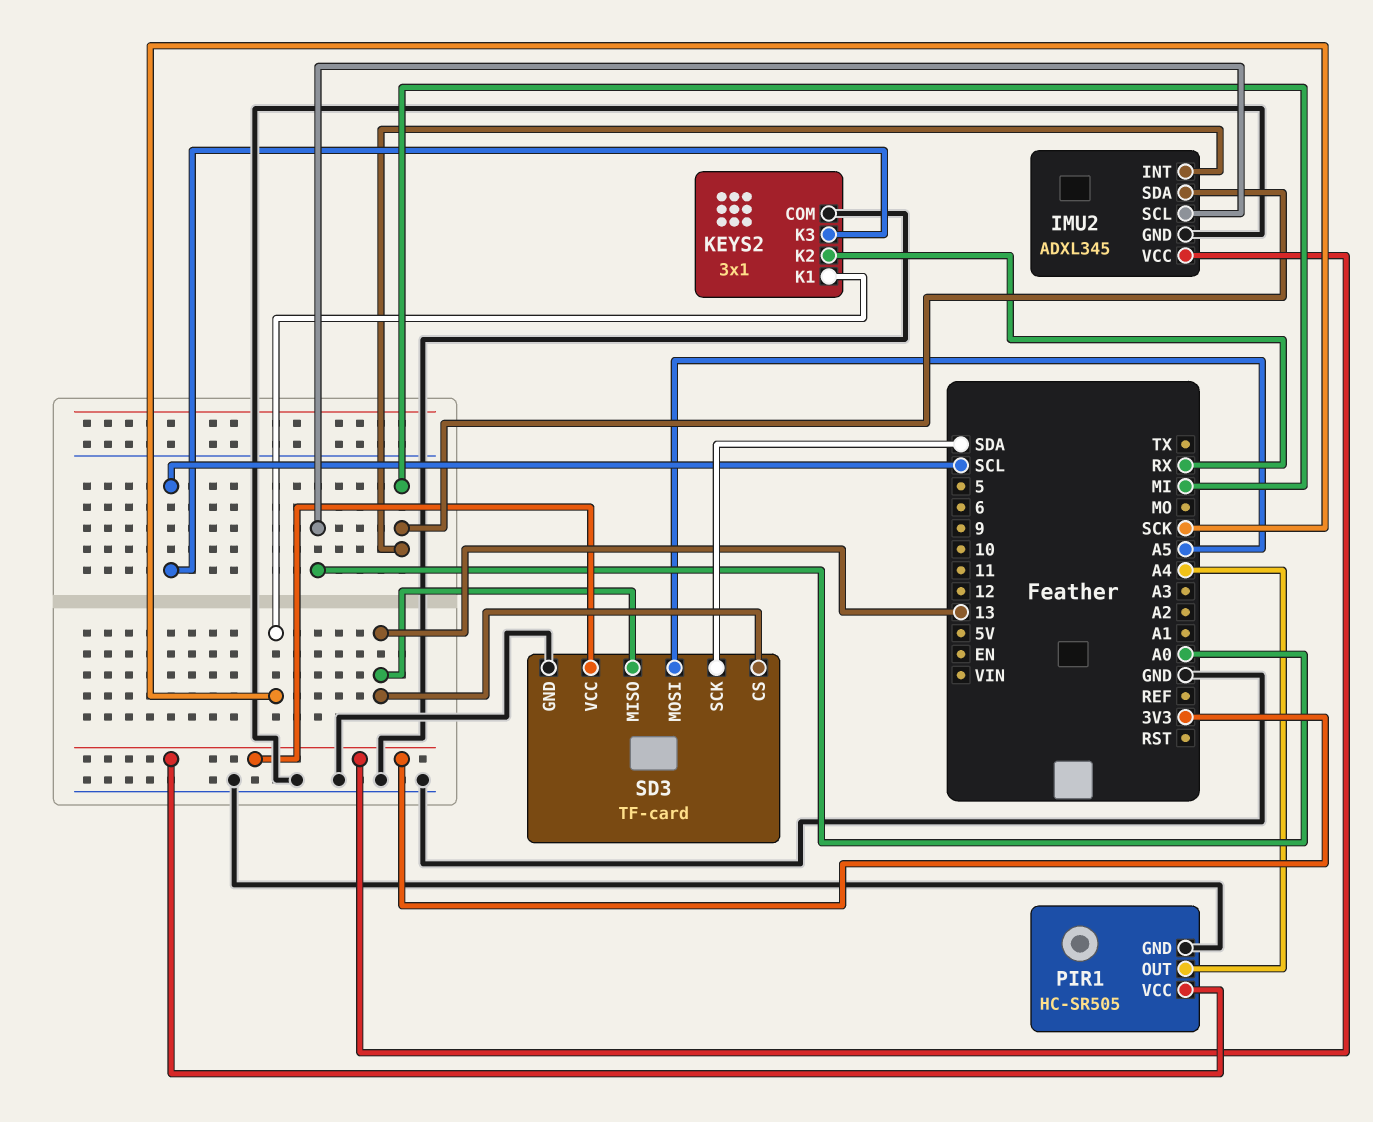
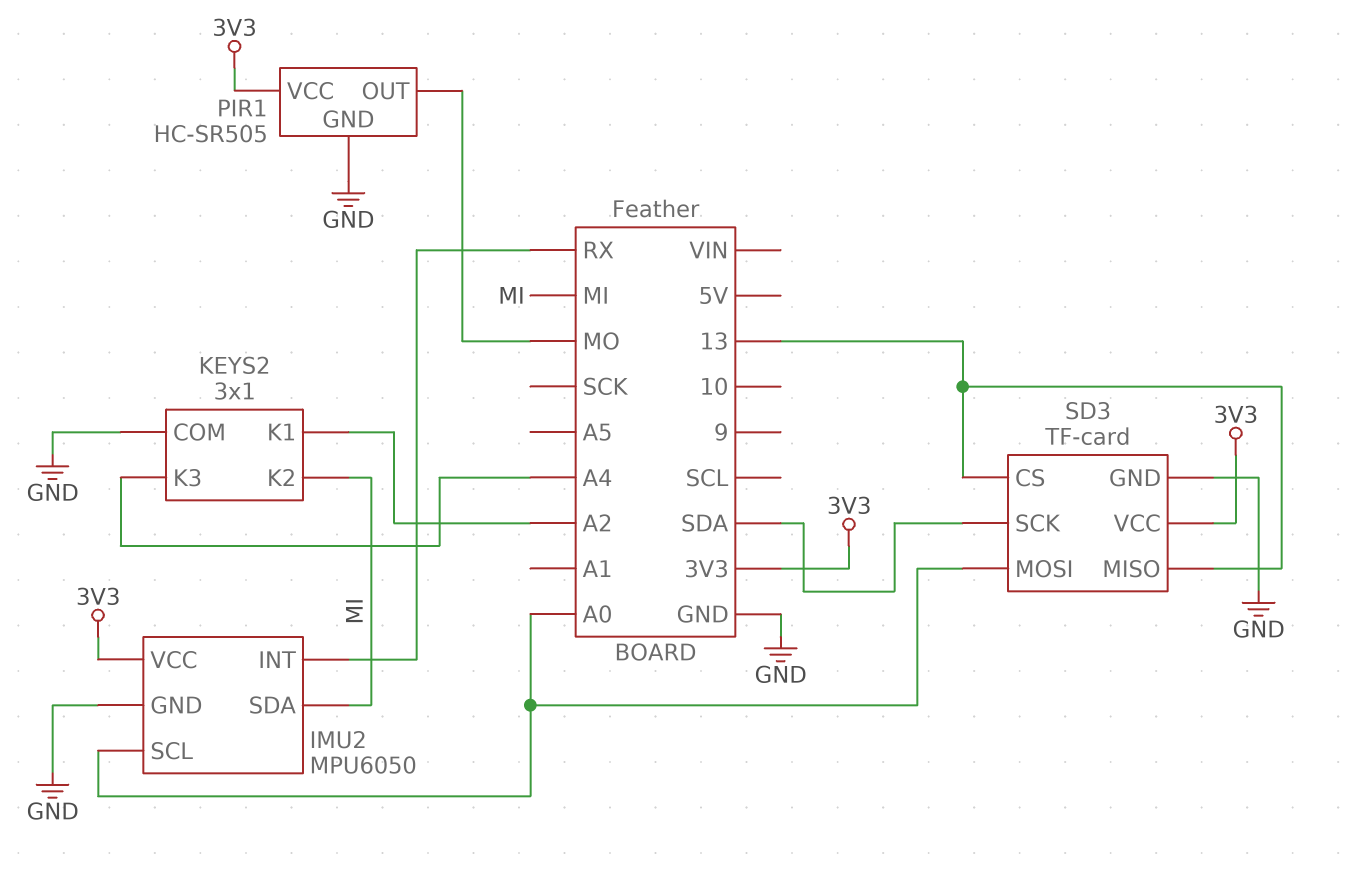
IMU2: ADXL345 -> MPU6050
IMU2 pin INT: MI -> RX
KEYS2 pin K1: SCK -> A2
KEYS2 pin K2: RX -> MI
KEYS2 pin K3: SCL -> A4
PIR1 pin OUT: A4 -> MO
SD3 pin MOSI: A5 -> A0

